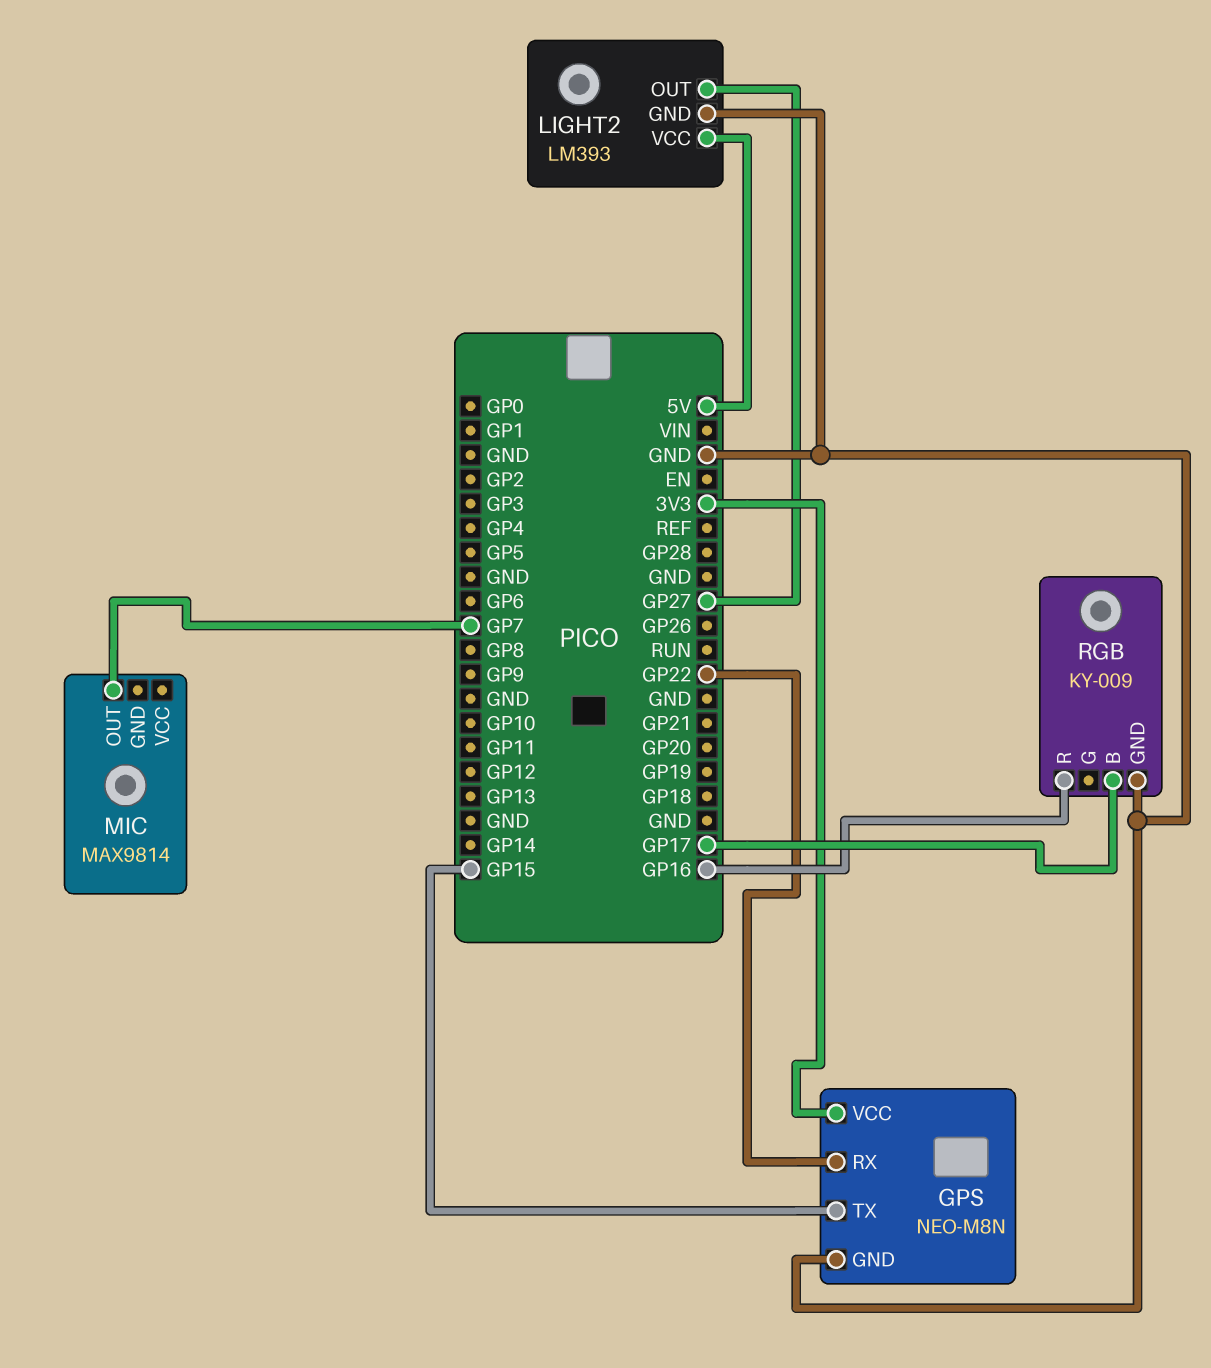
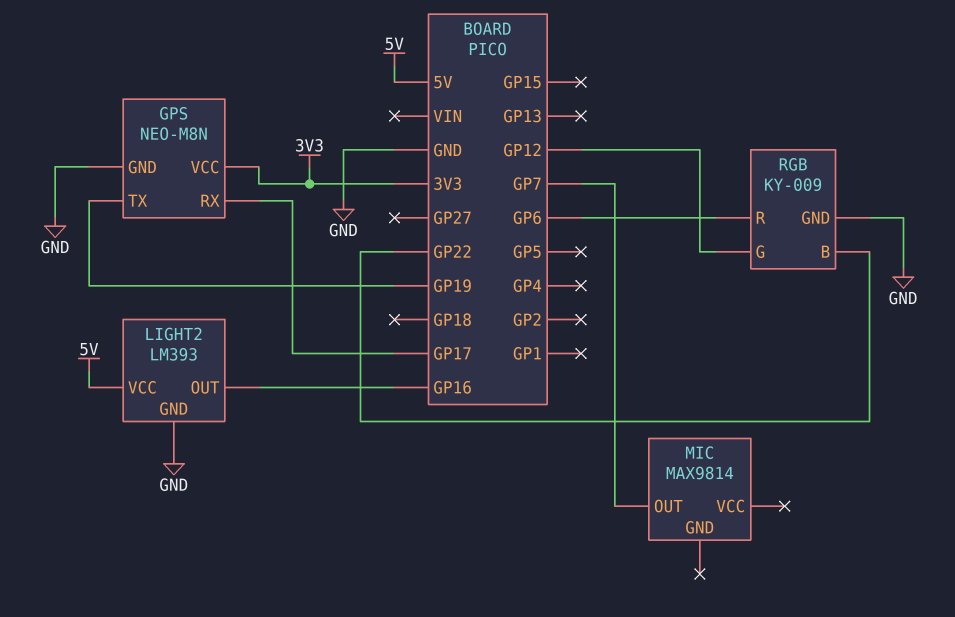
GPS pin RX: GP22 -> GP17
GPS pin TX: GP15 -> GP19
LIGHT2 pin OUT: GP27 -> GP16
RGB pin B: GP17 -> GP22
RGB pin G: none -> GP12
RGB pin R: GP16 -> GP6

